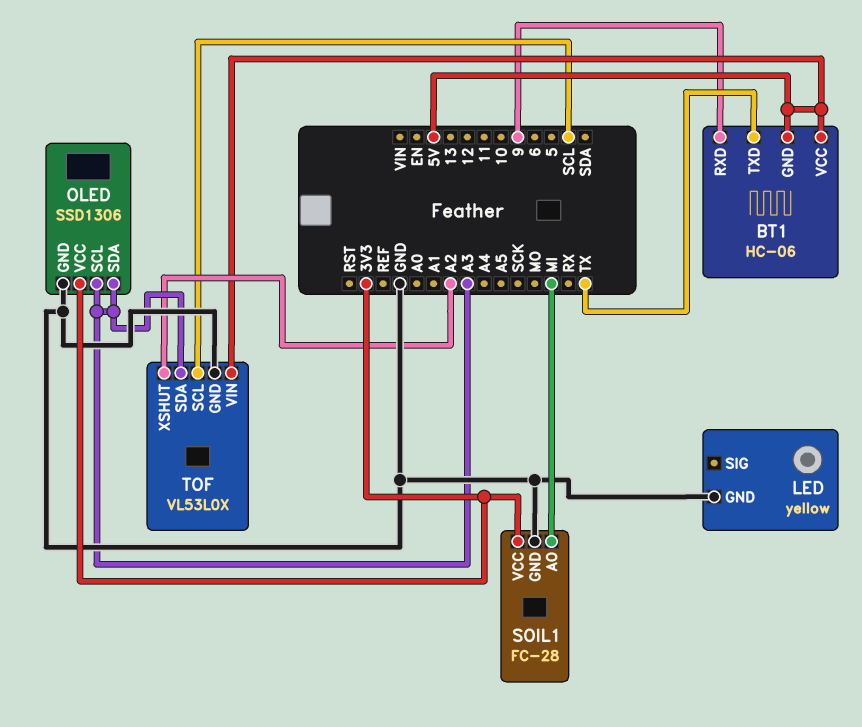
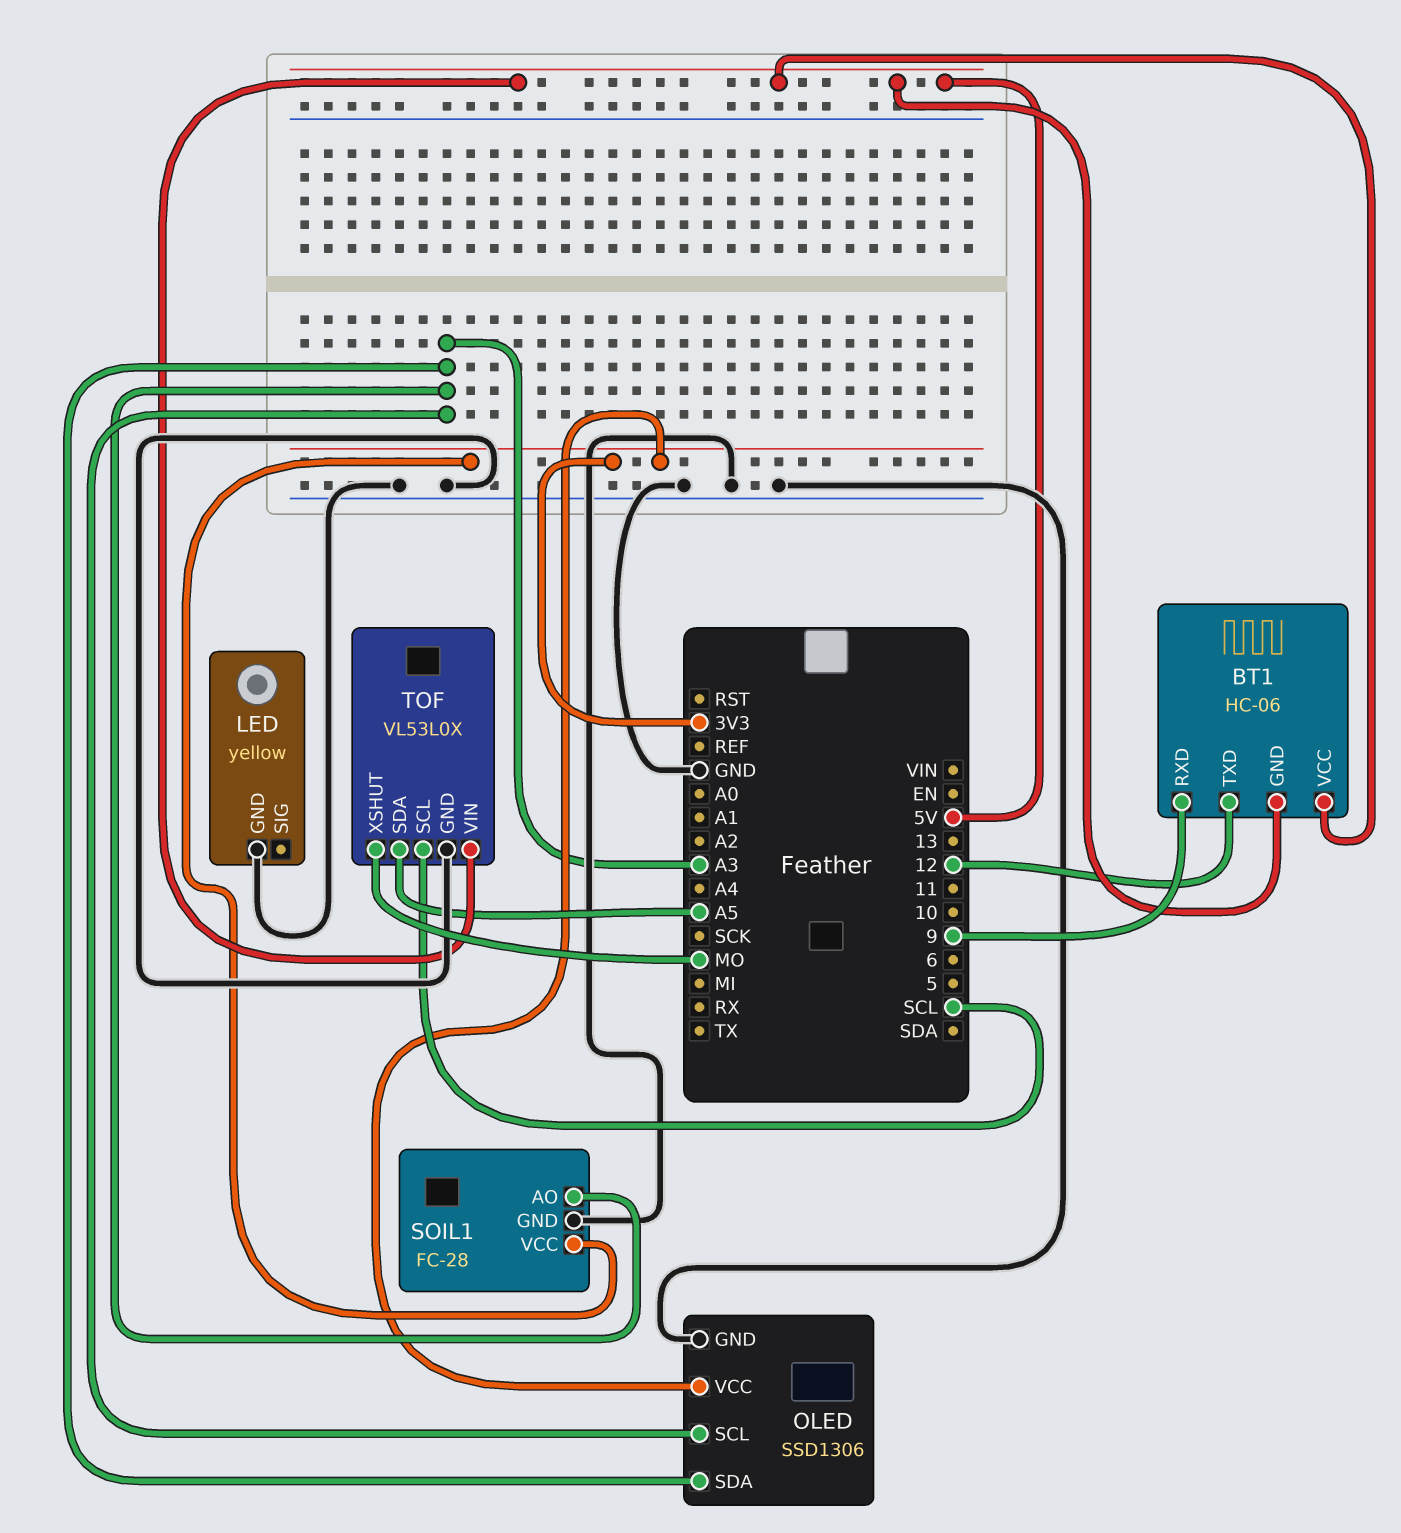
BT1 pin TXD: TX -> 12
SOIL1 pin AO: MI -> A3
TOF pin SDA: A3 -> A5
TOF pin XSHUT: A2 -> MO

